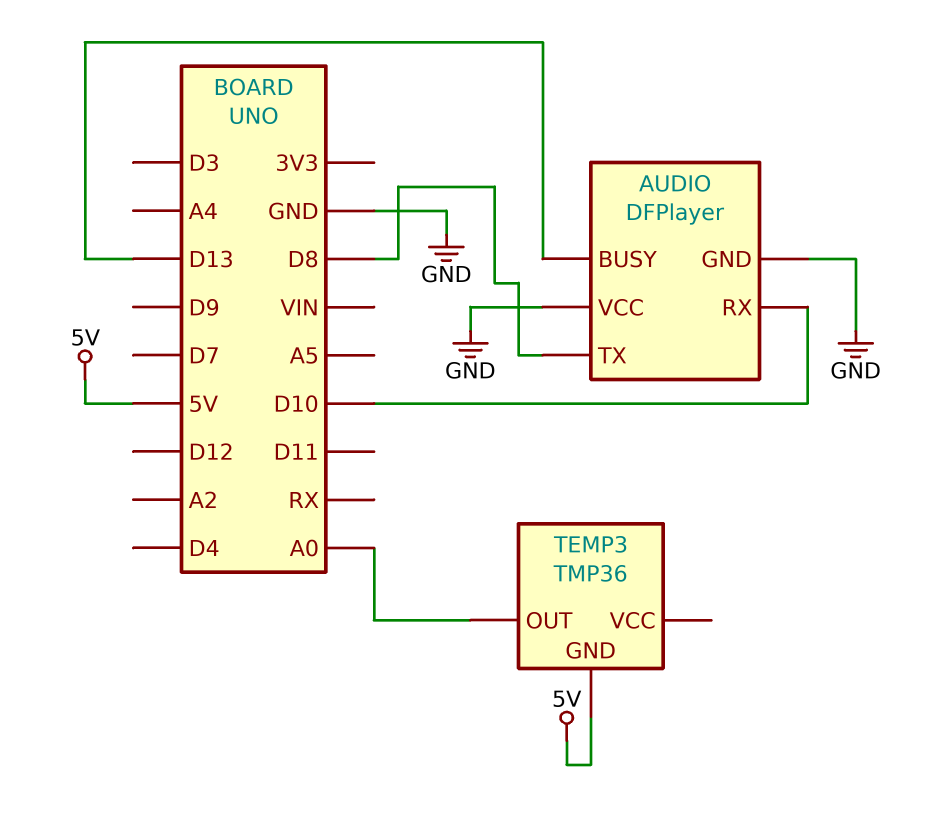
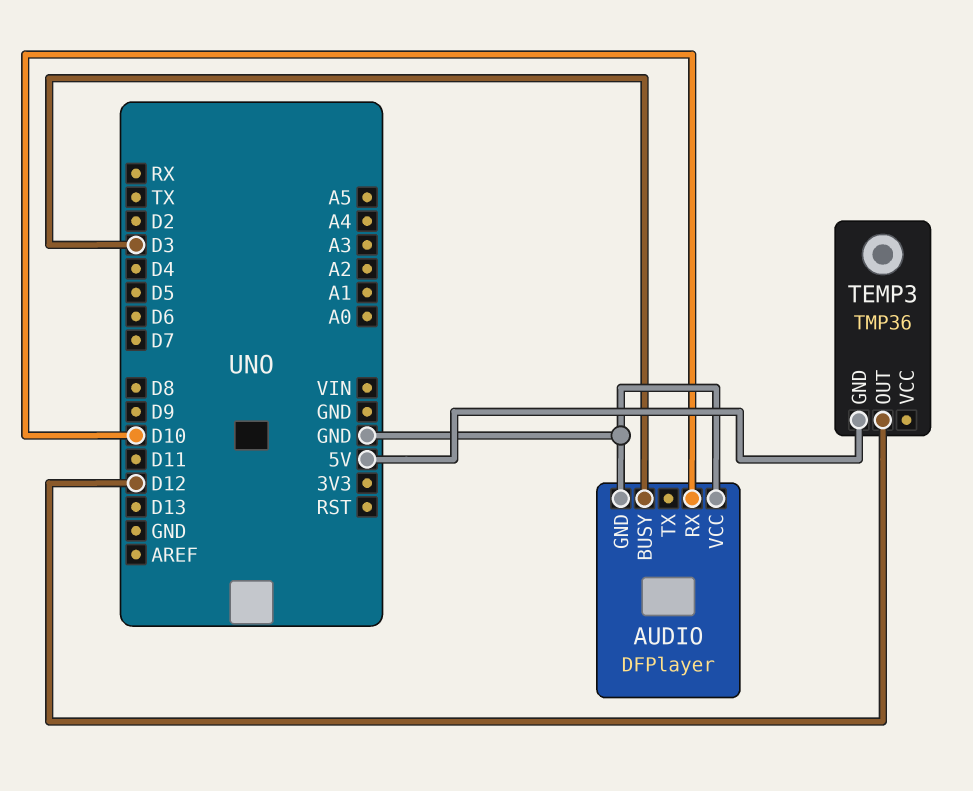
AUDIO pin BUSY: D13 -> D3
AUDIO pin TX: D8 -> none
TEMP3 pin OUT: A0 -> D12

